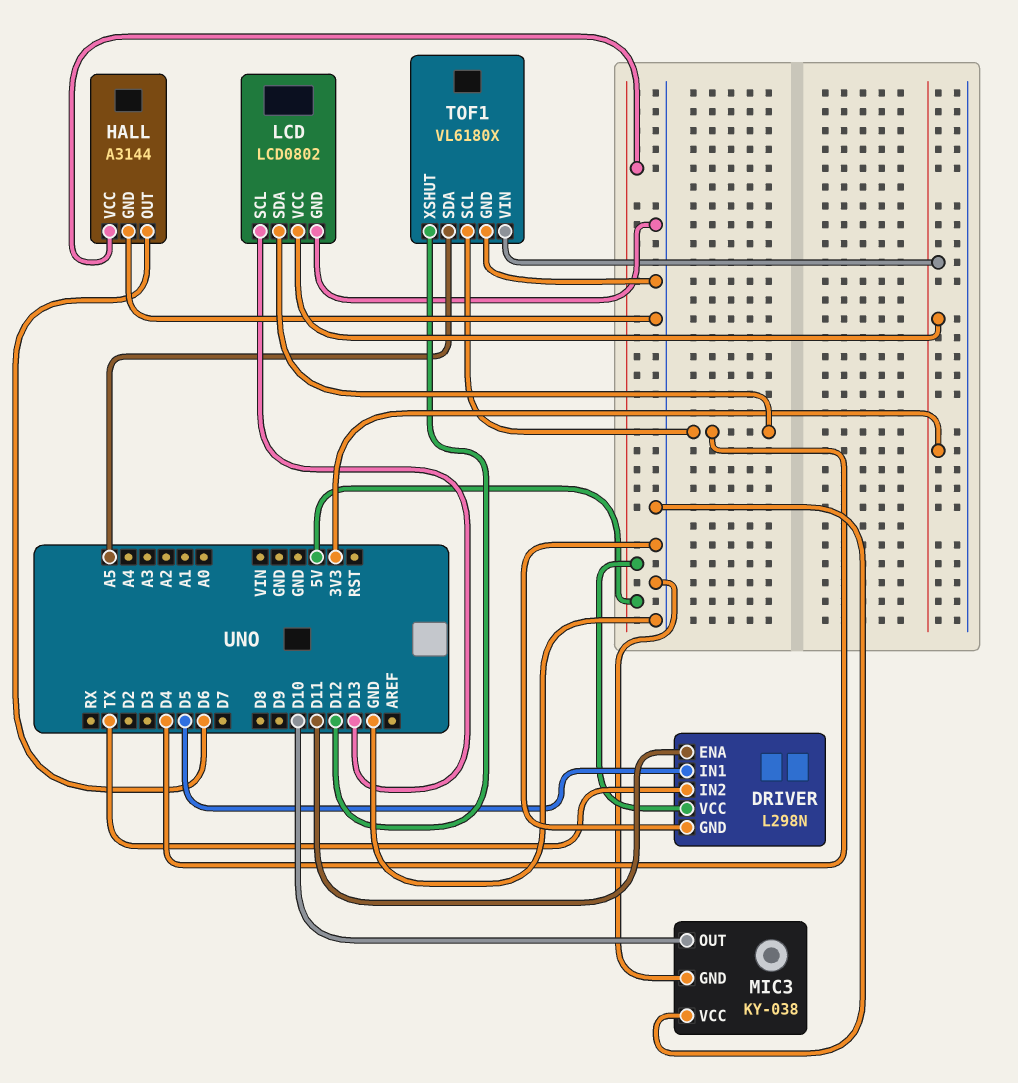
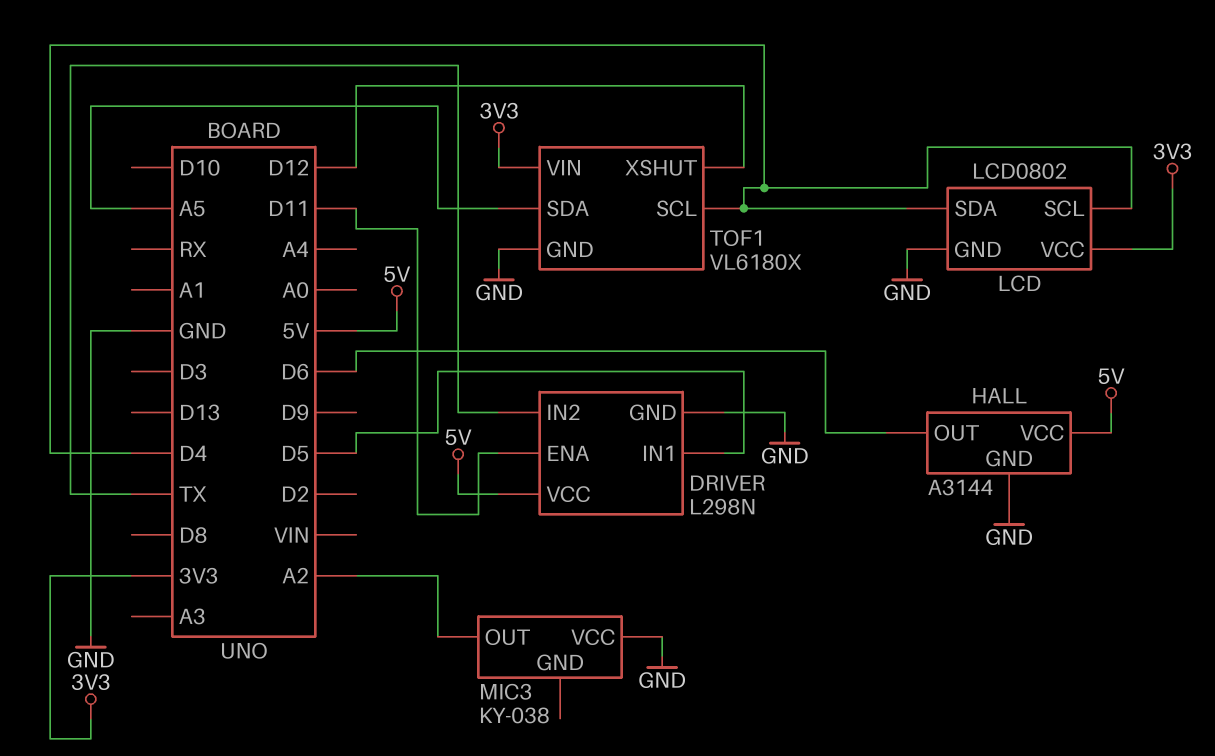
LCD pin SCL: D13 -> D4
MIC3 pin GND: GND -> none
MIC3 pin OUT: D10 -> A2

